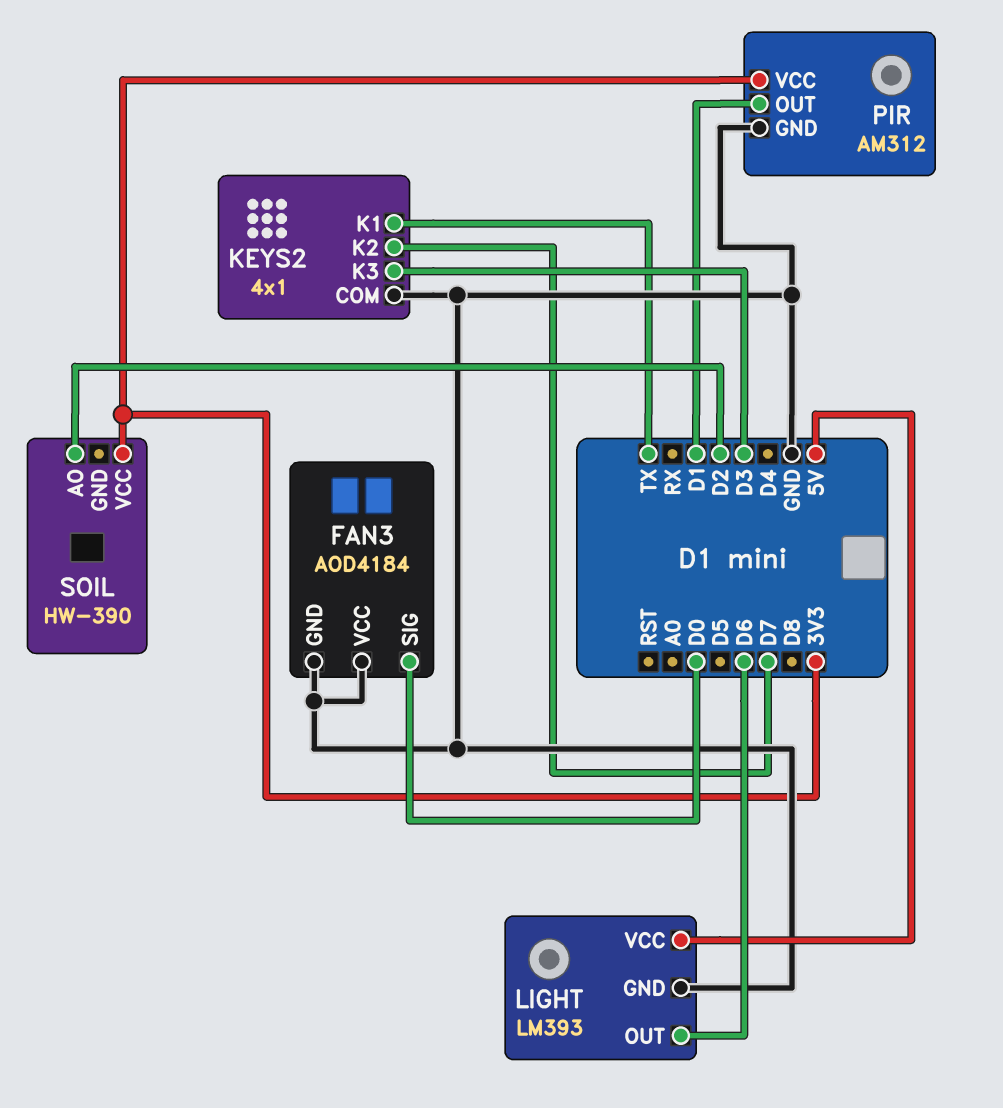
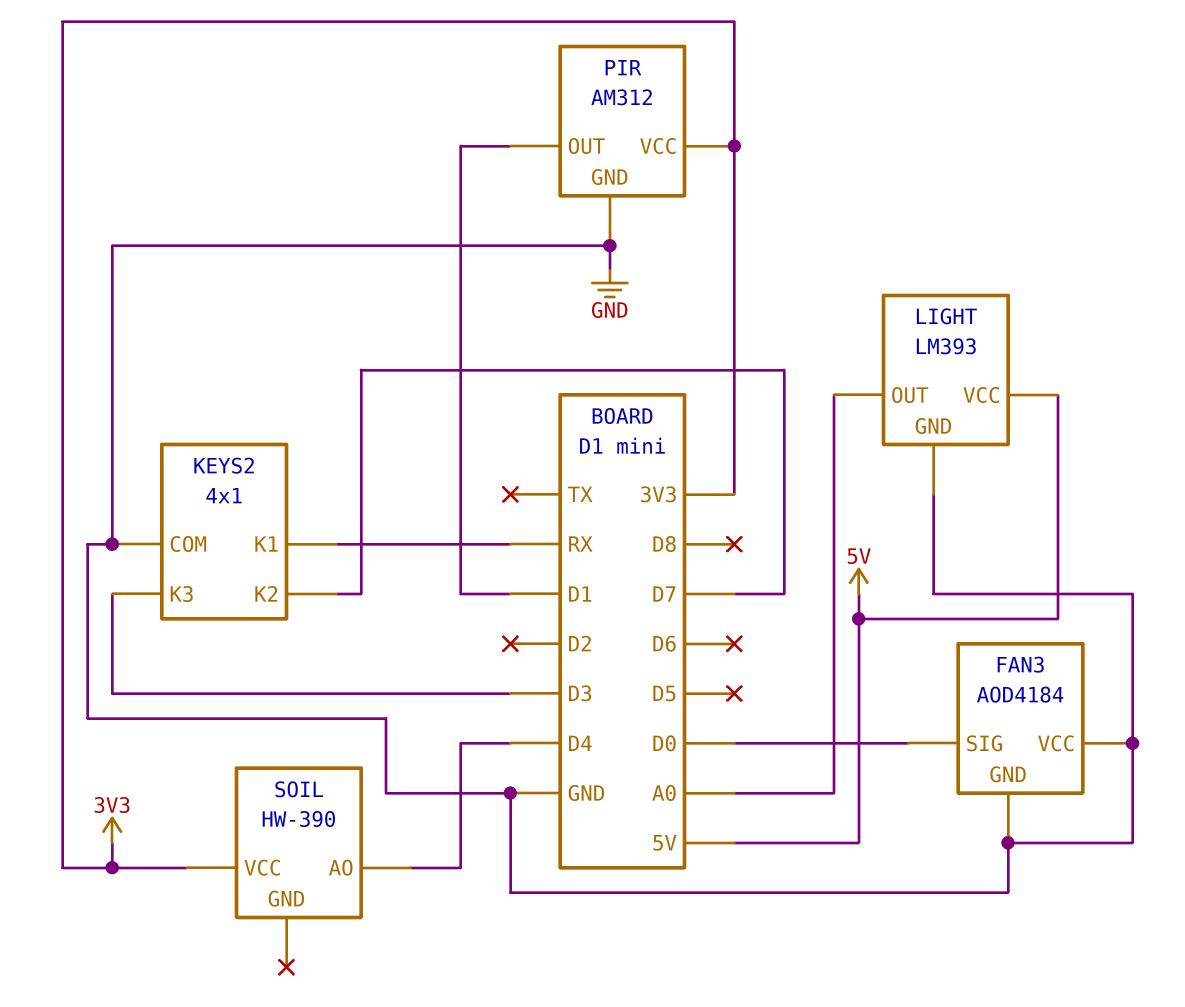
KEYS2 pin K1: TX -> RX
LIGHT pin OUT: D6 -> A0
SOIL pin AO: D2 -> D4

